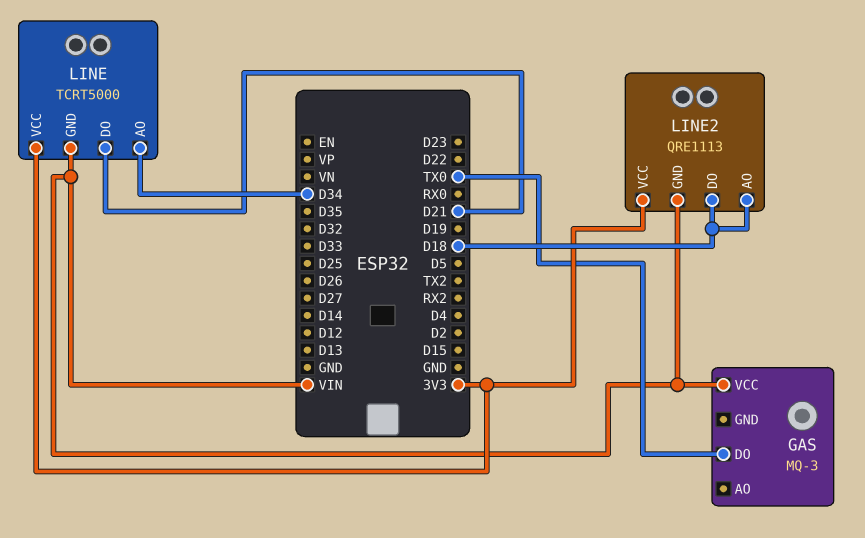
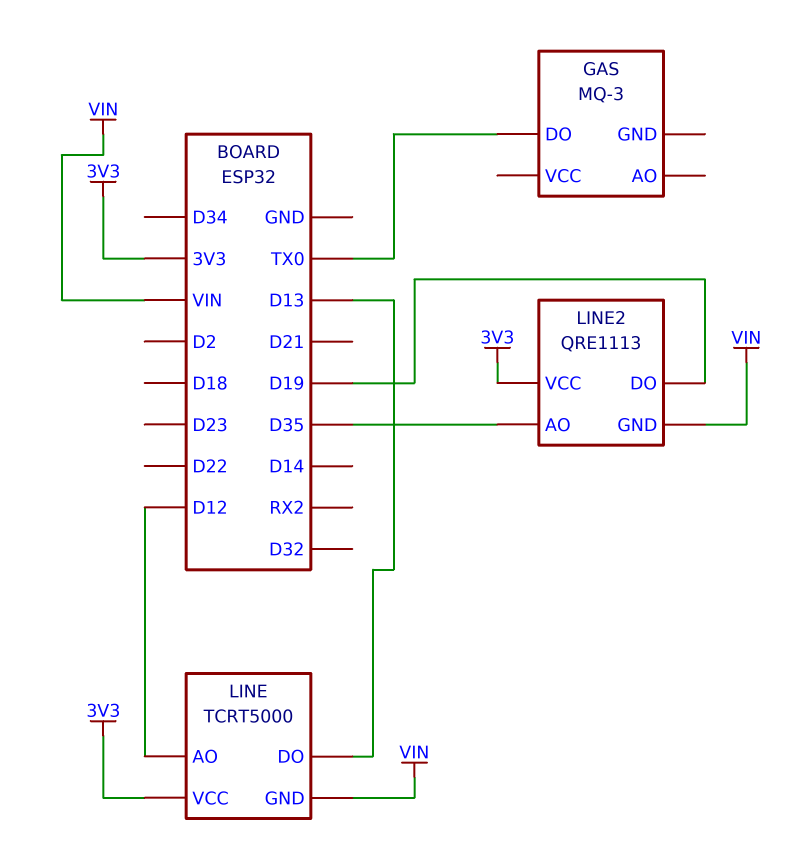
GAS pin VCC: VIN -> none
LINE pin AO: D34 -> D12
LINE pin DO: D21 -> D13
LINE2 pin AO: D18 -> D35
LINE2 pin DO: D18 -> D19

